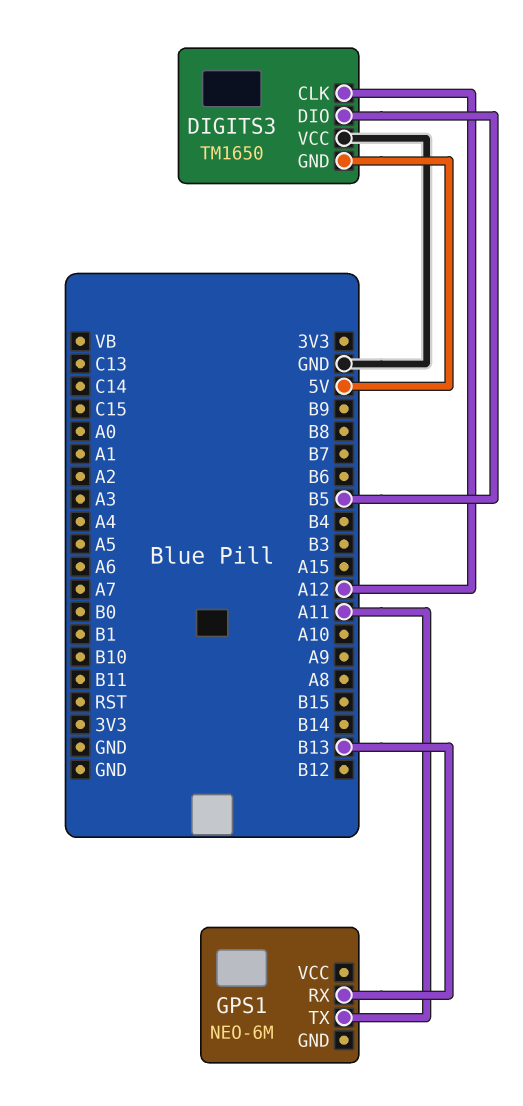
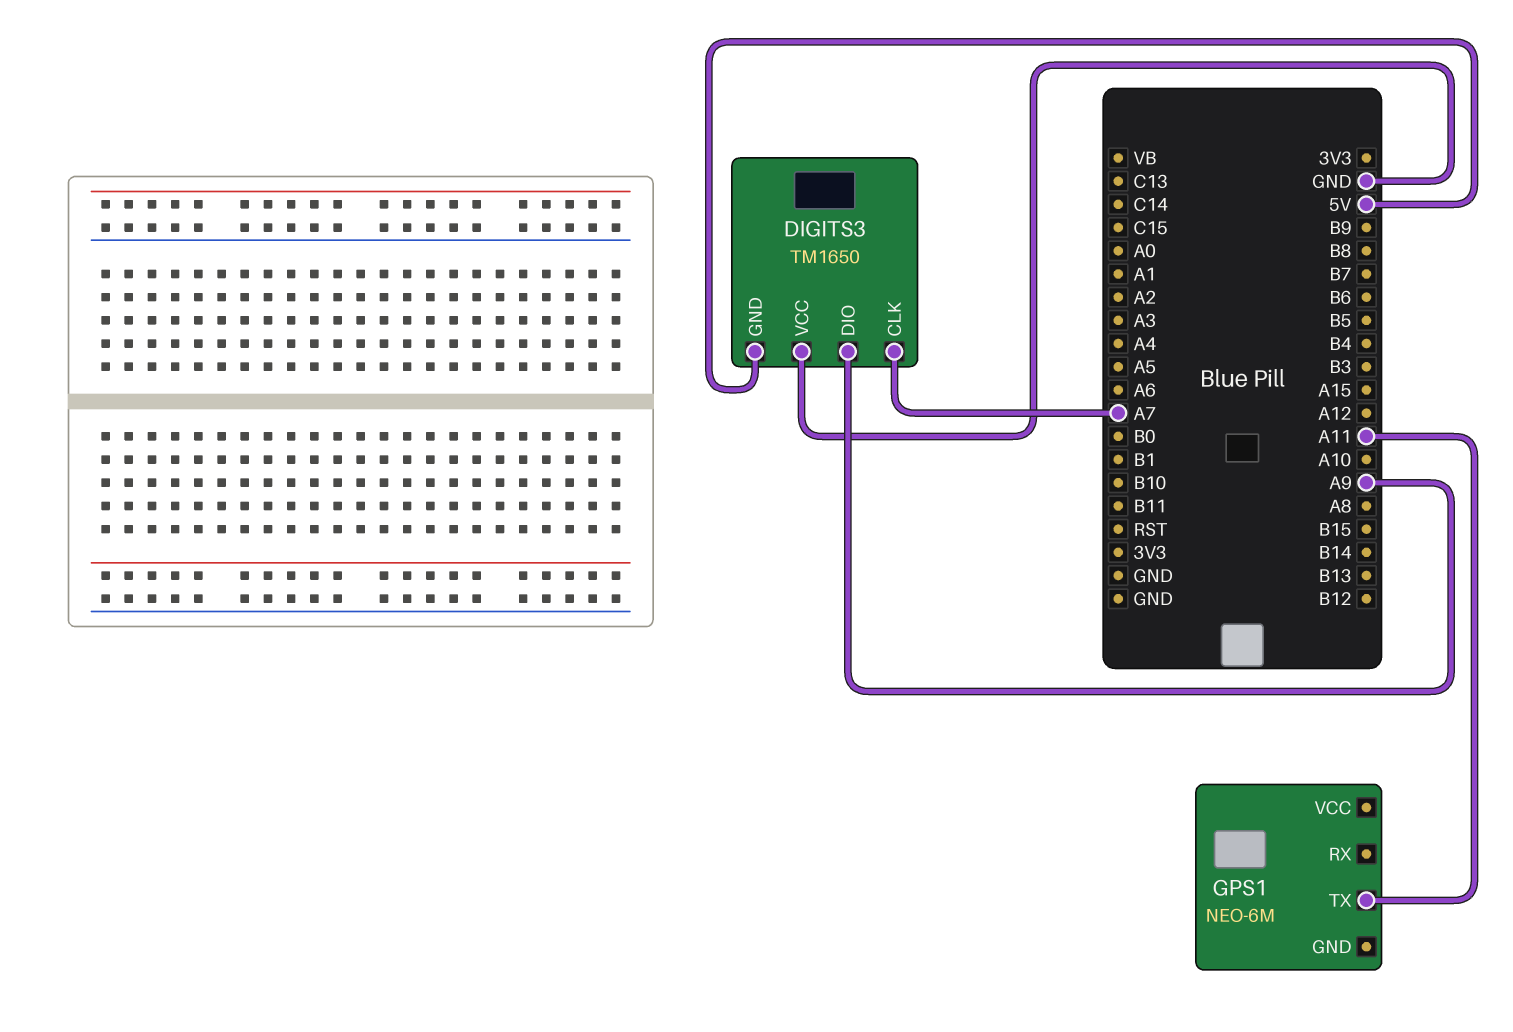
DIGITS3 pin CLK: A12 -> A7
DIGITS3 pin DIO: B5 -> A9
GPS1 pin RX: B13 -> none

